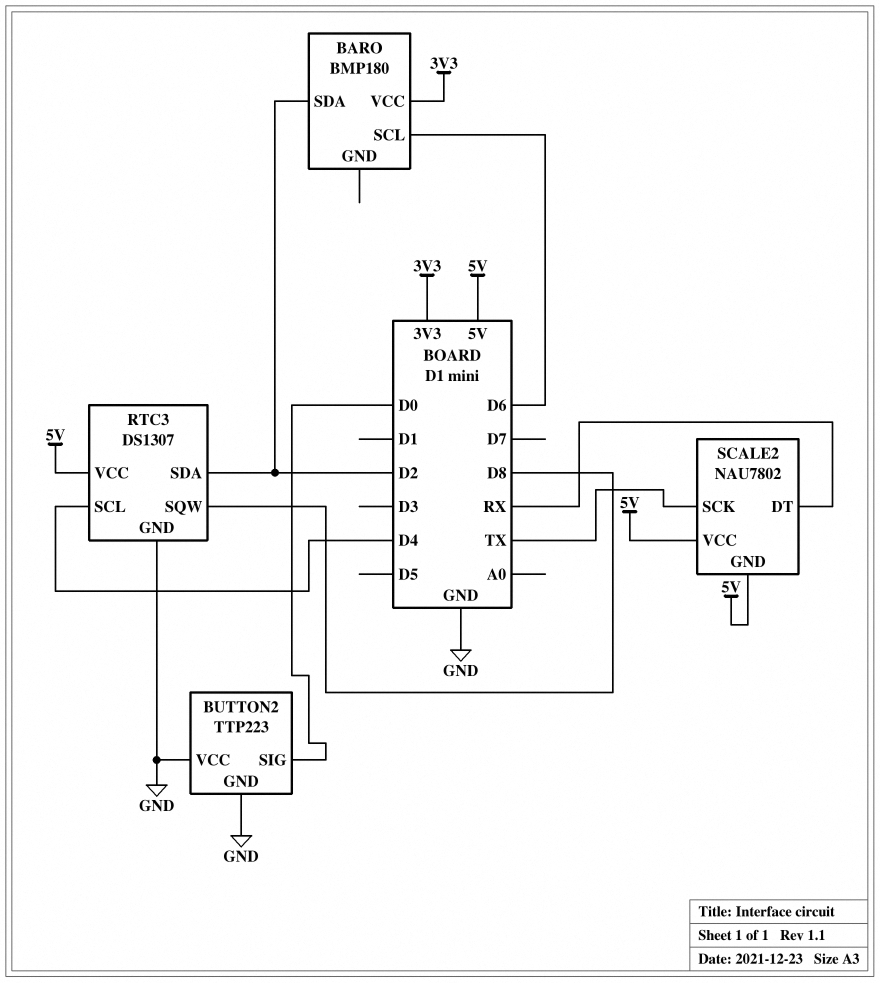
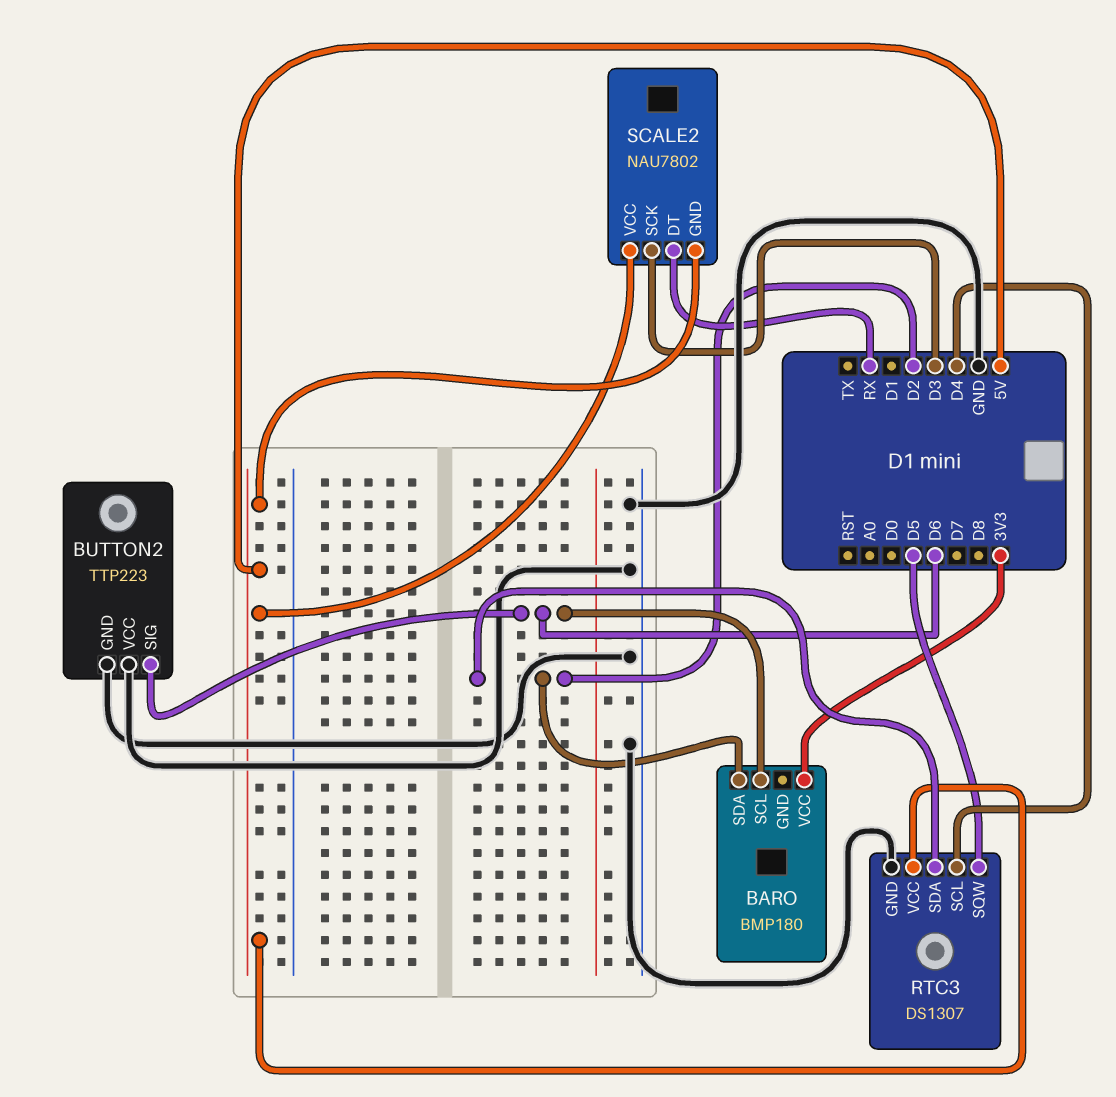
BUTTON2 pin SIG: D0 -> D6
RTC3 pin SQW: D8 -> D5
SCALE2 pin SCK: TX -> D3

